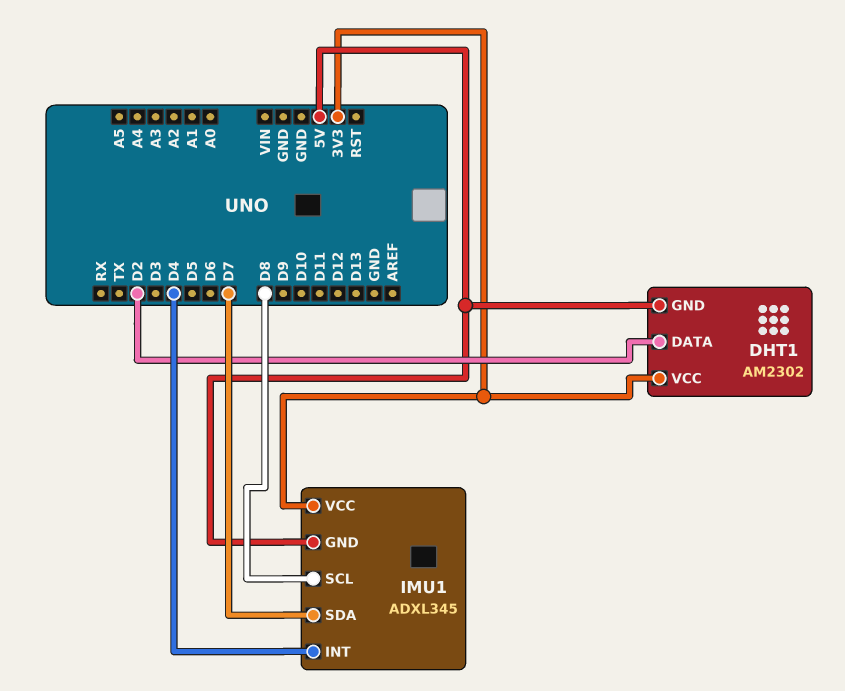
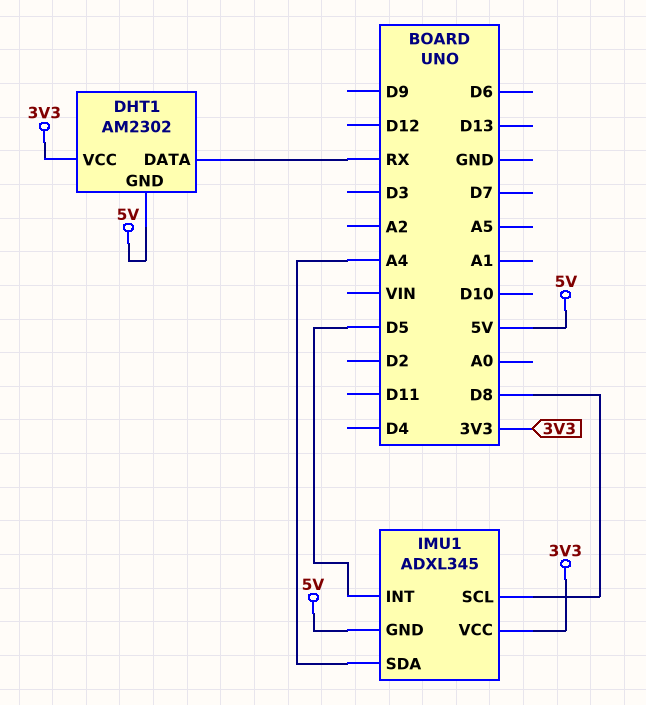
DHT1 pin DATA: D2 -> RX
IMU1 pin INT: D4 -> D5
IMU1 pin SDA: D7 -> A4

